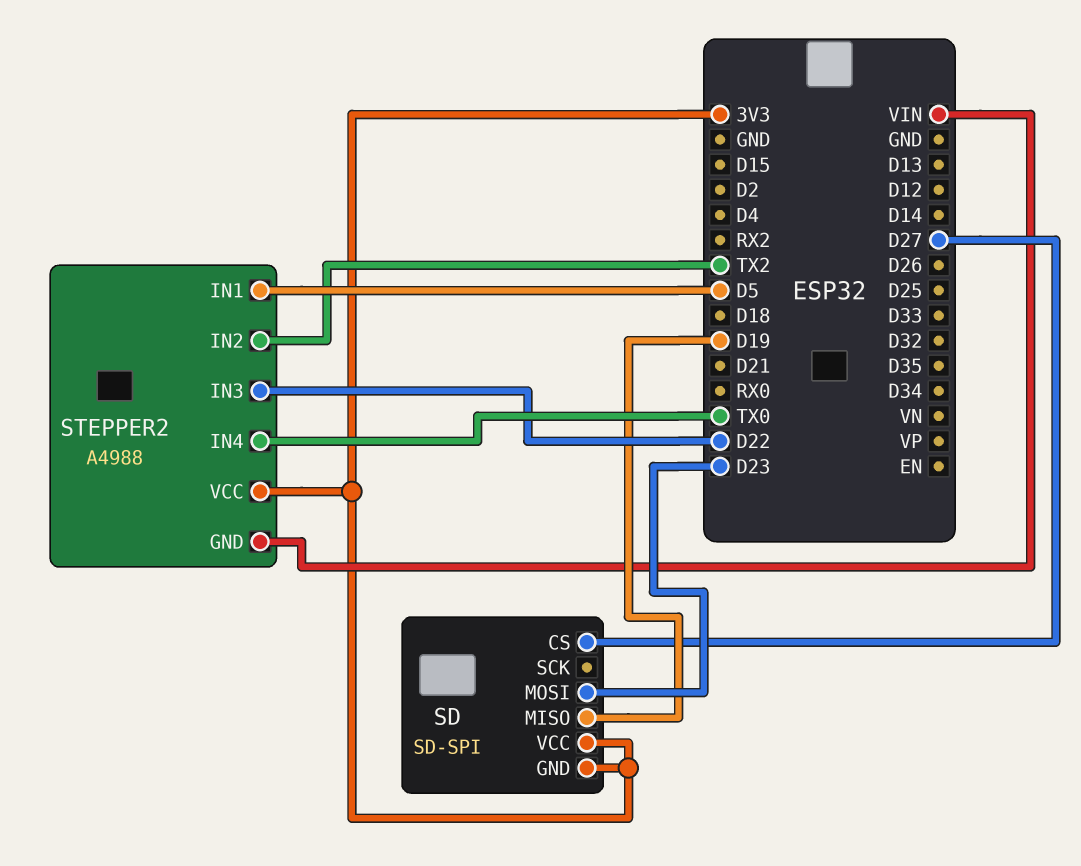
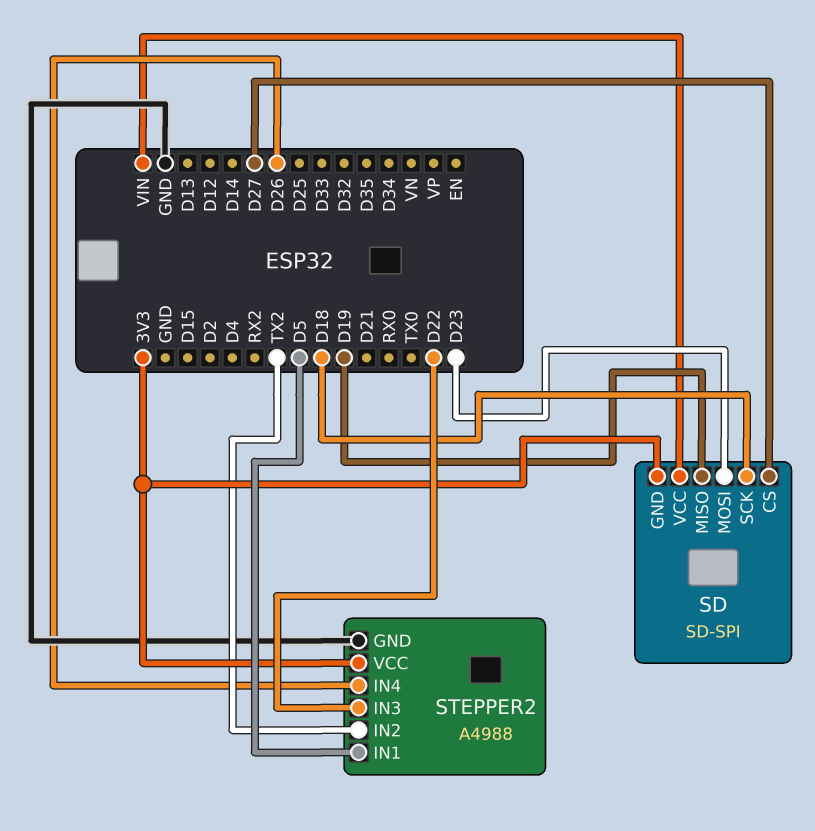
SD pin SCK: none -> D18
SD pin VCC: 3V3 -> VIN
STEPPER2 pin GND: VIN -> GND
STEPPER2 pin IN4: TX0 -> D26

